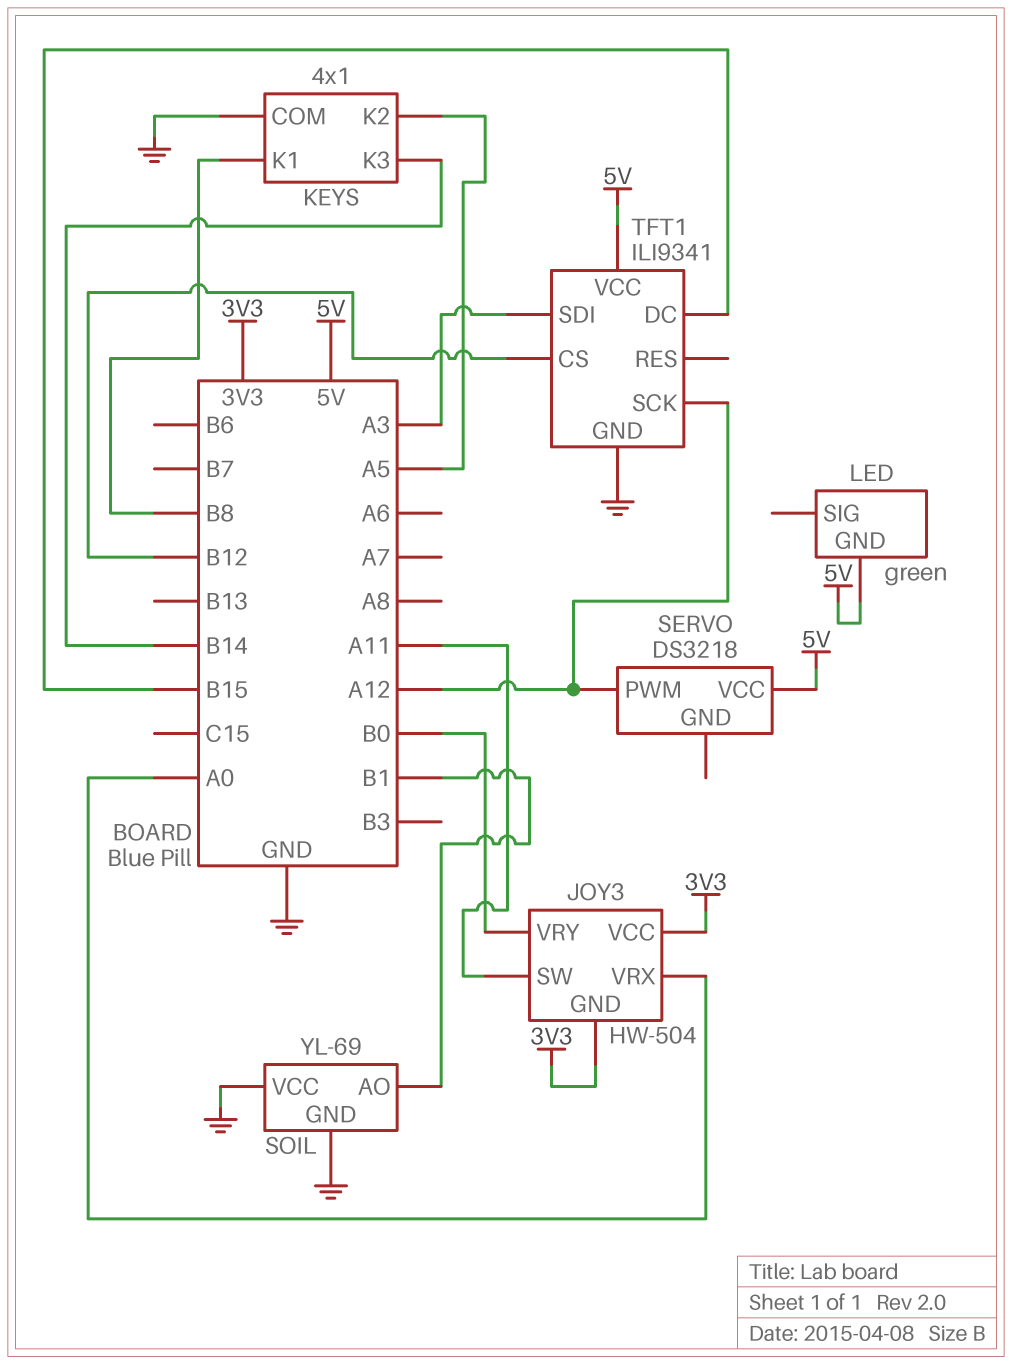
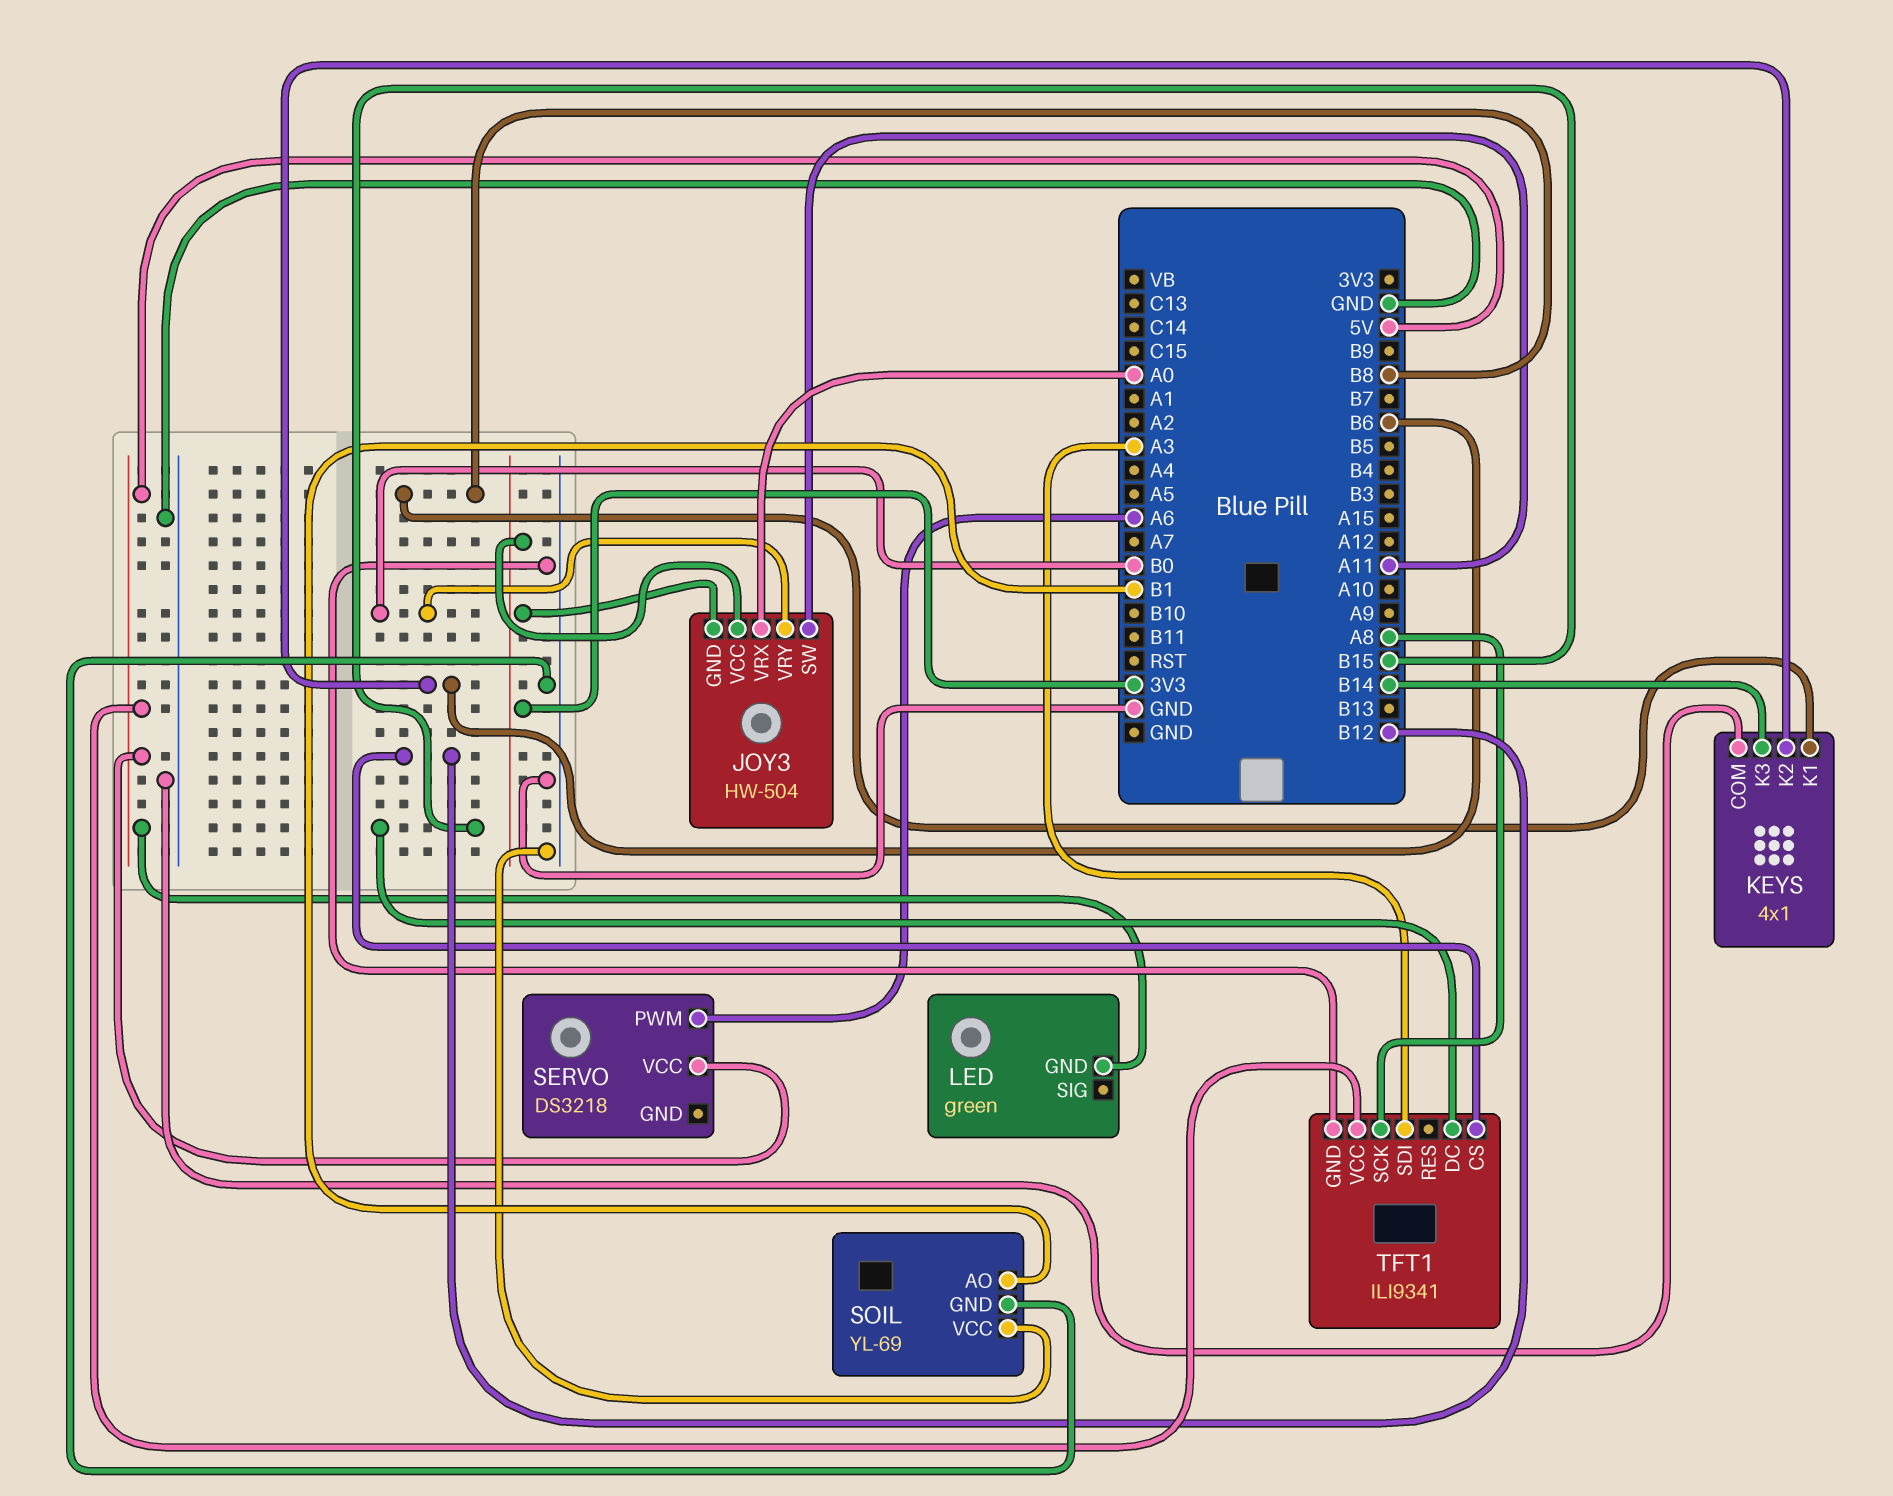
KEYS pin K2: A5 -> B6
SERVO pin PWM: A12 -> A6
TFT1 pin SCK: A12 -> A8

